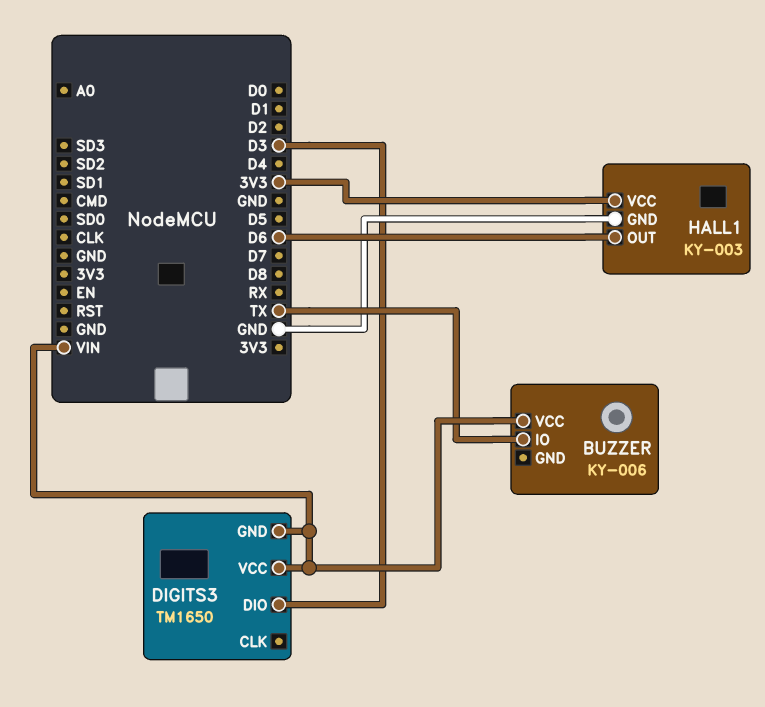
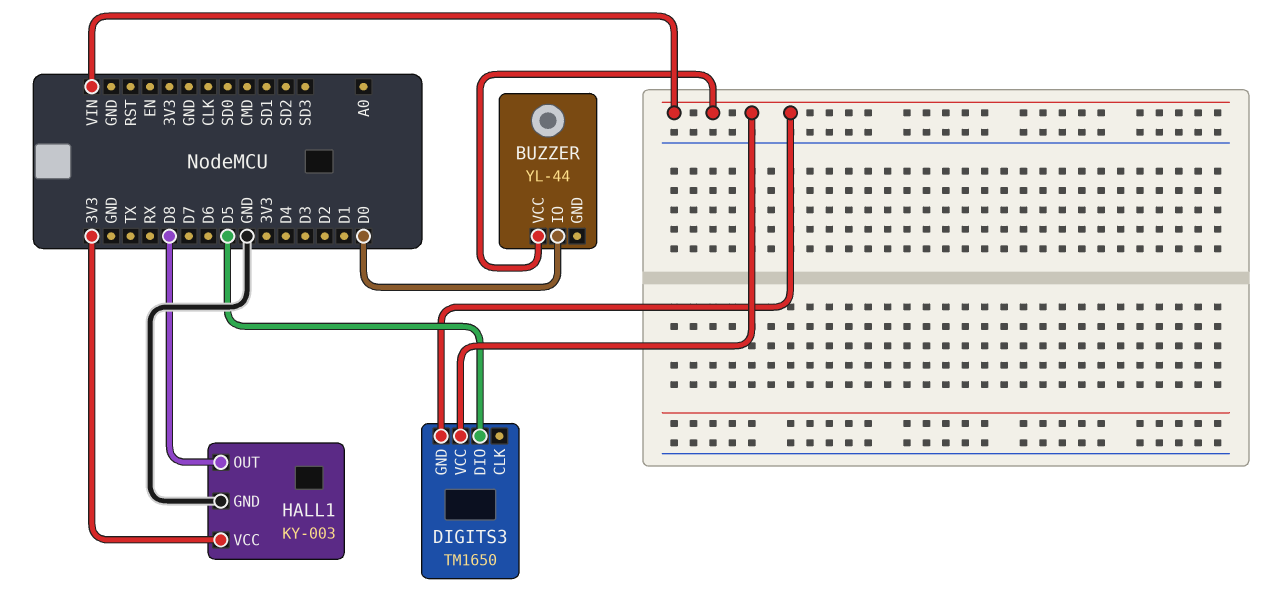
BUZZER: KY-006 -> YL-44
BUZZER pin IO: TX -> D0
DIGITS3 pin DIO: D3 -> D5
HALL1 pin OUT: D6 -> D8

